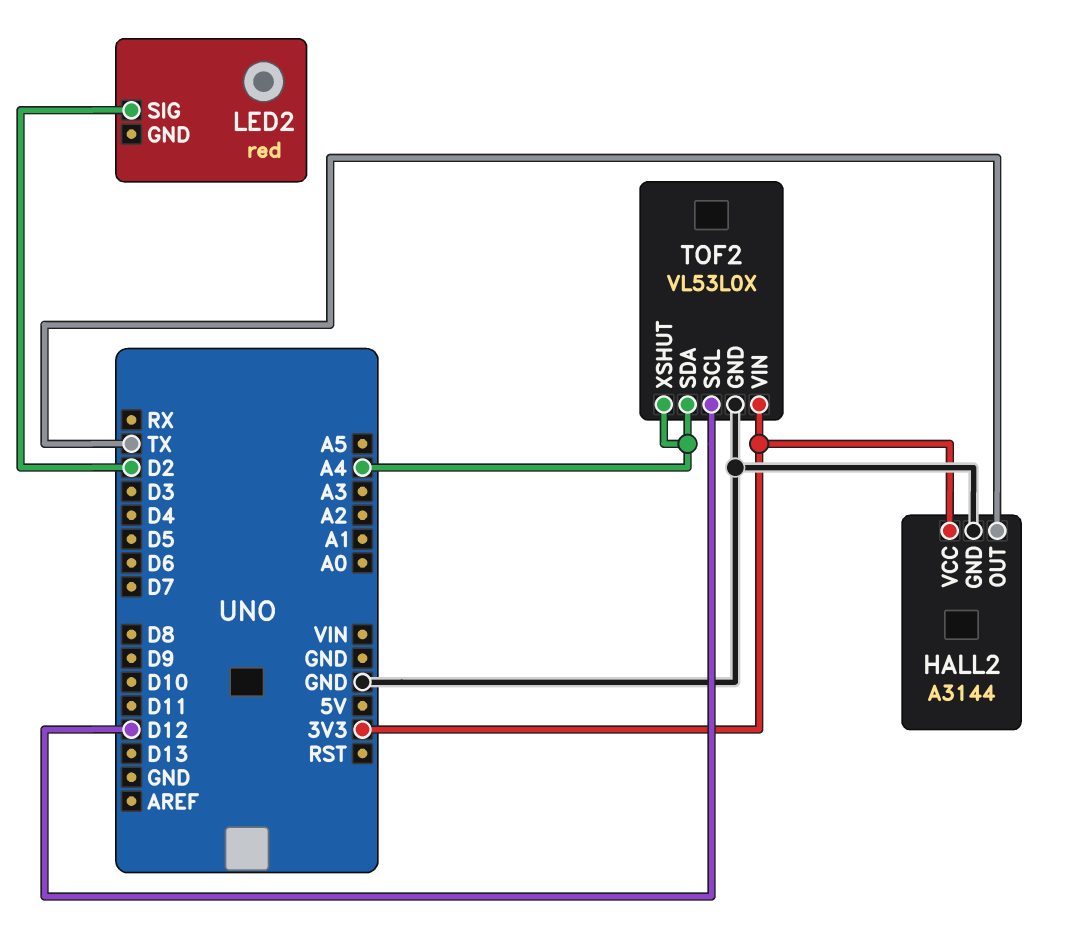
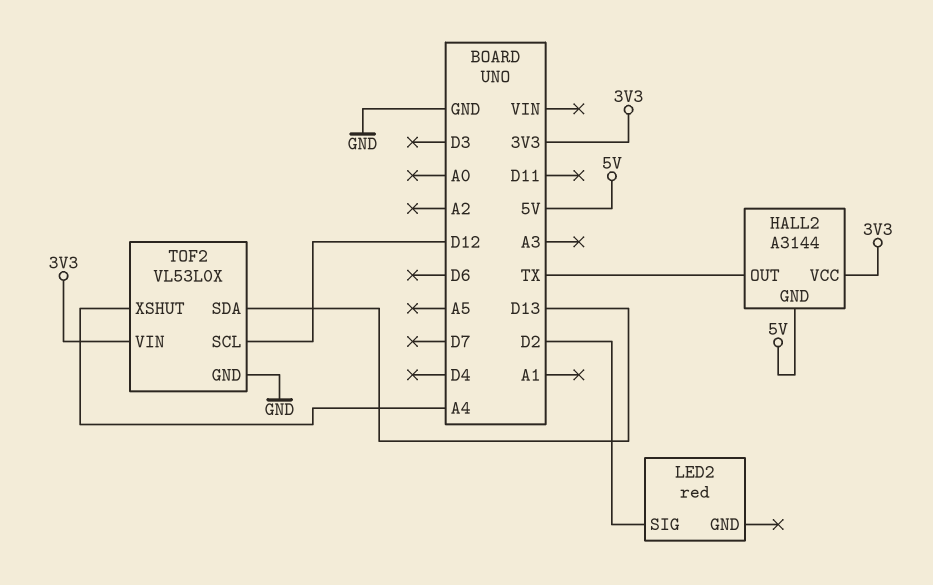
HALL2 pin GND: GND -> 5V
TOF2 pin SDA: A4 -> D13

